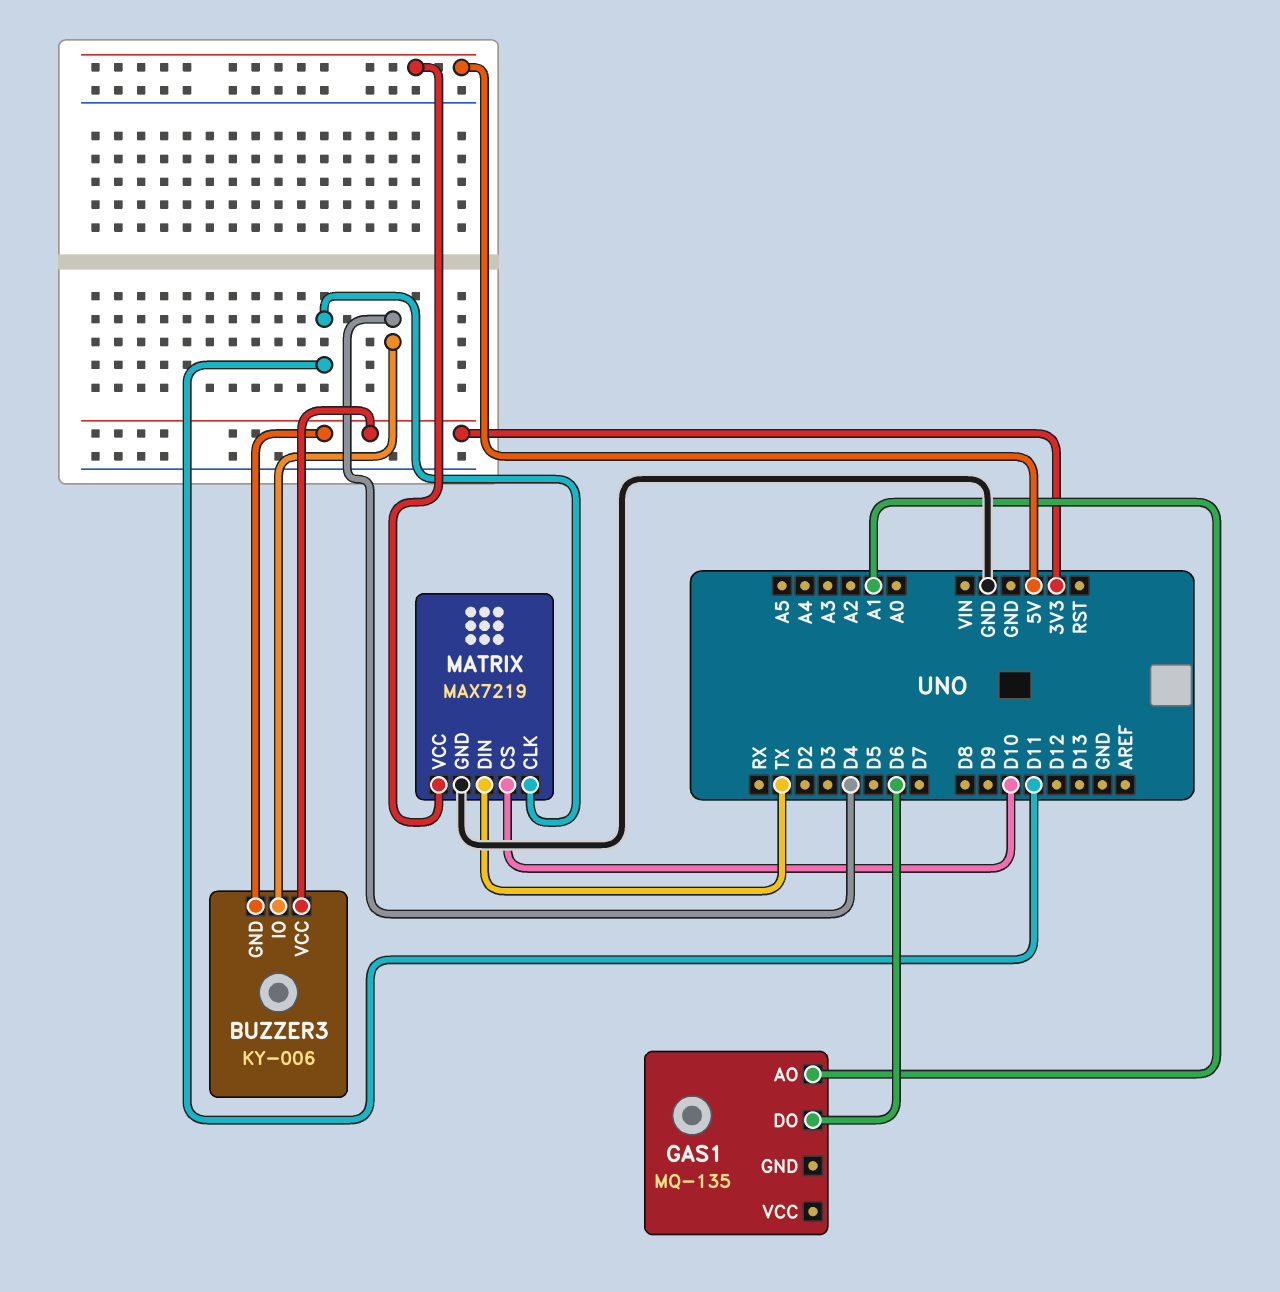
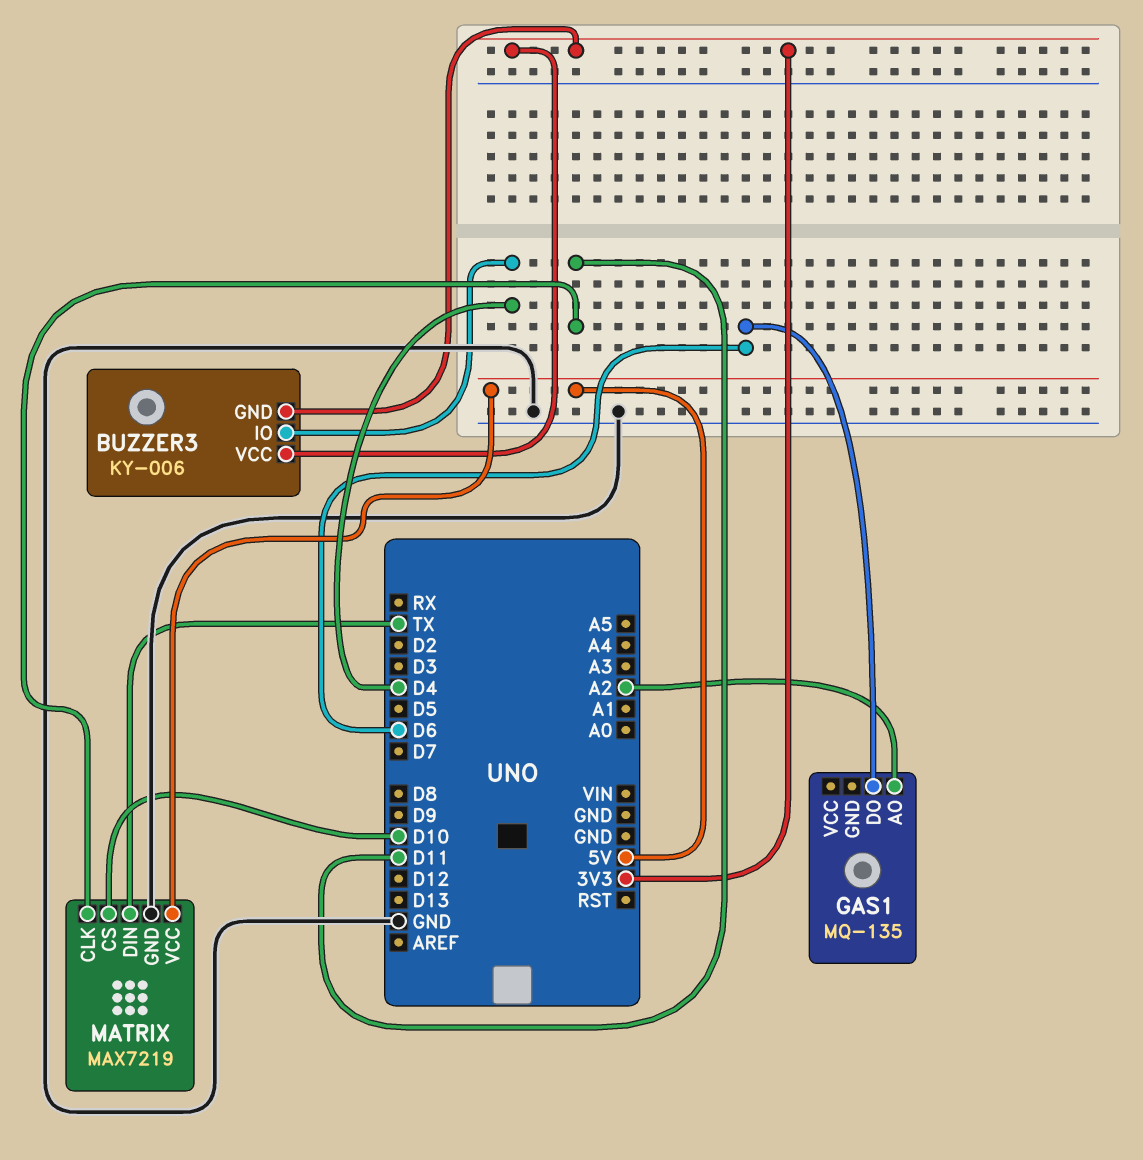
GAS1 pin AO: A1 -> A2

